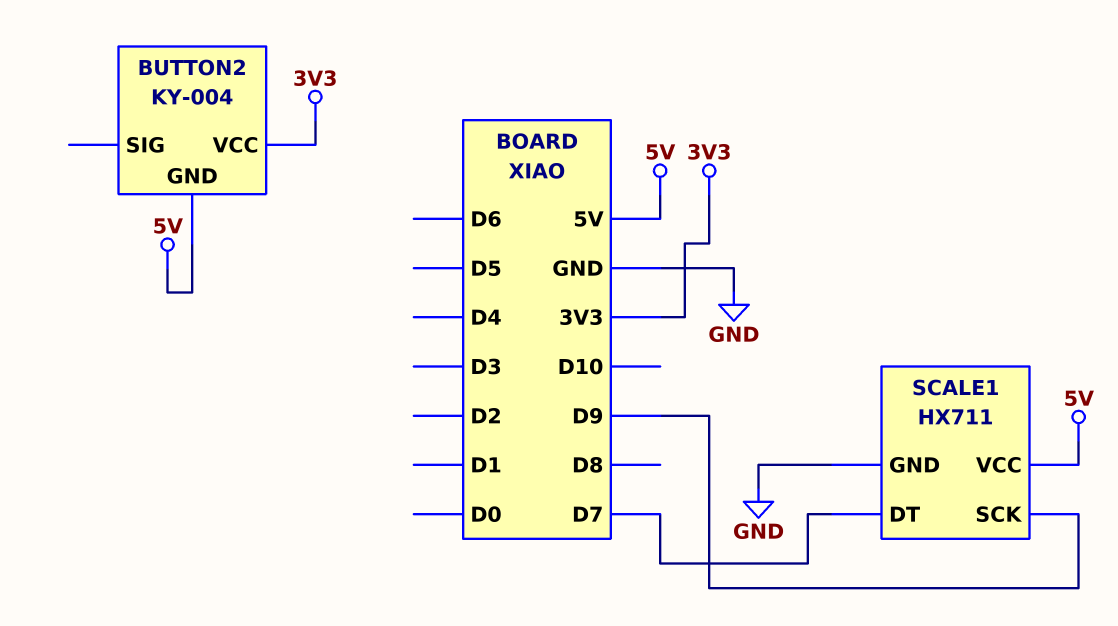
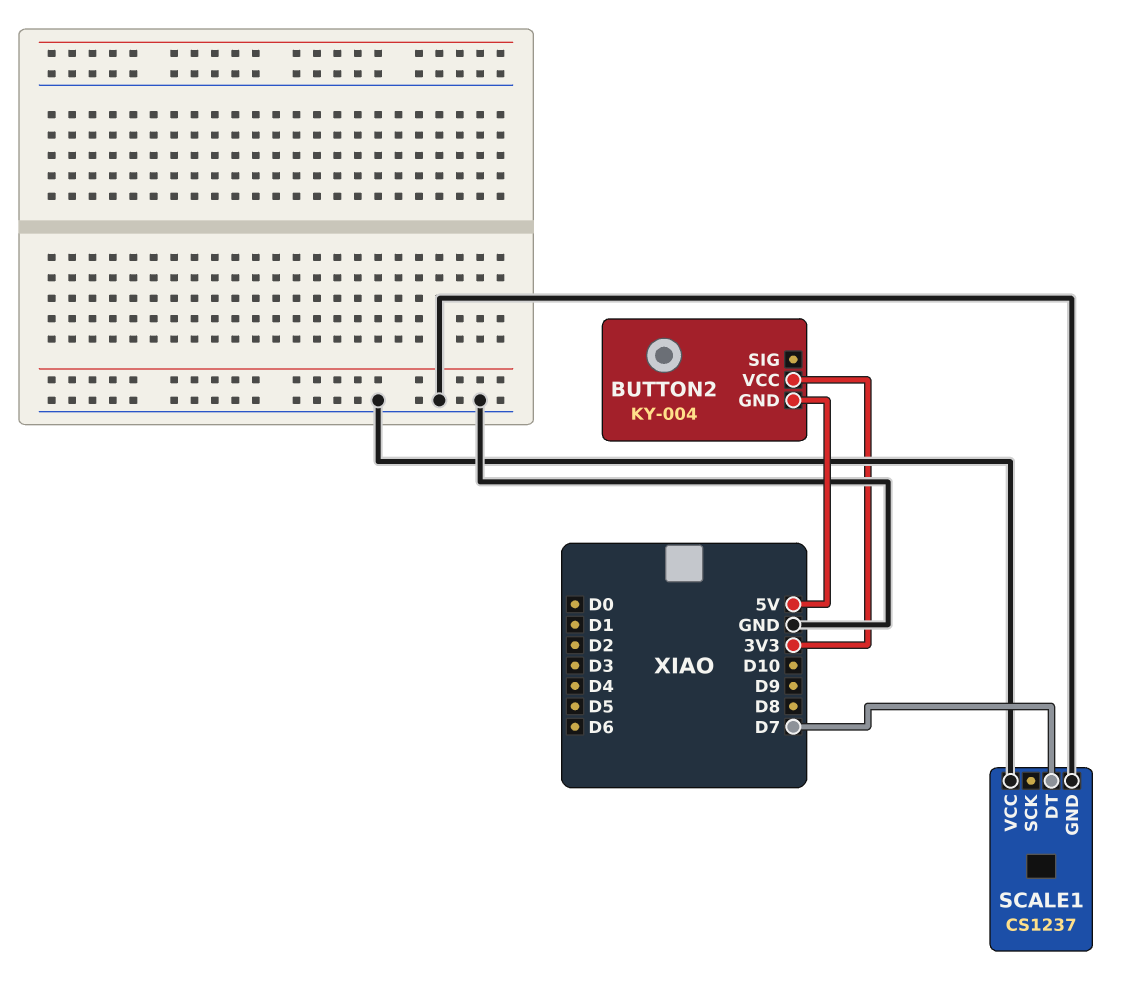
SCALE1: HX711 -> CS1237
SCALE1 pin SCK: D9 -> none
SCALE1 pin VCC: 5V -> GND

